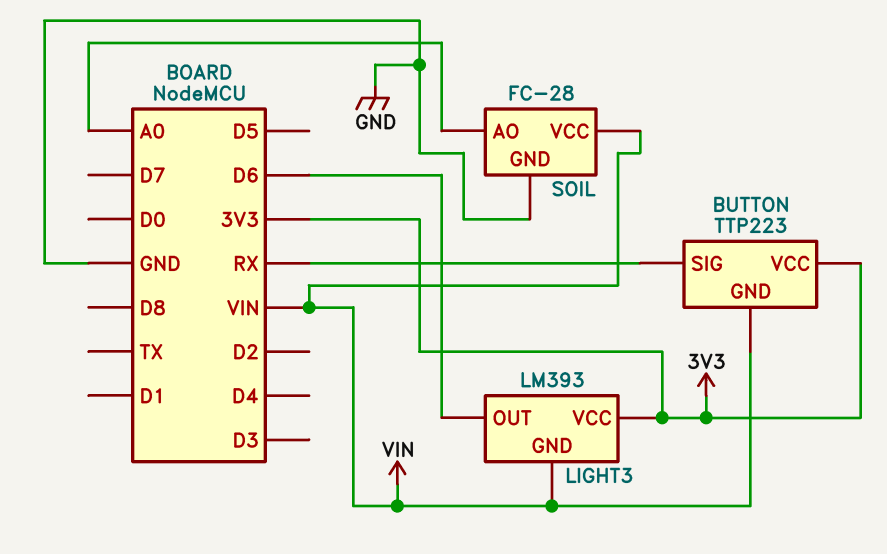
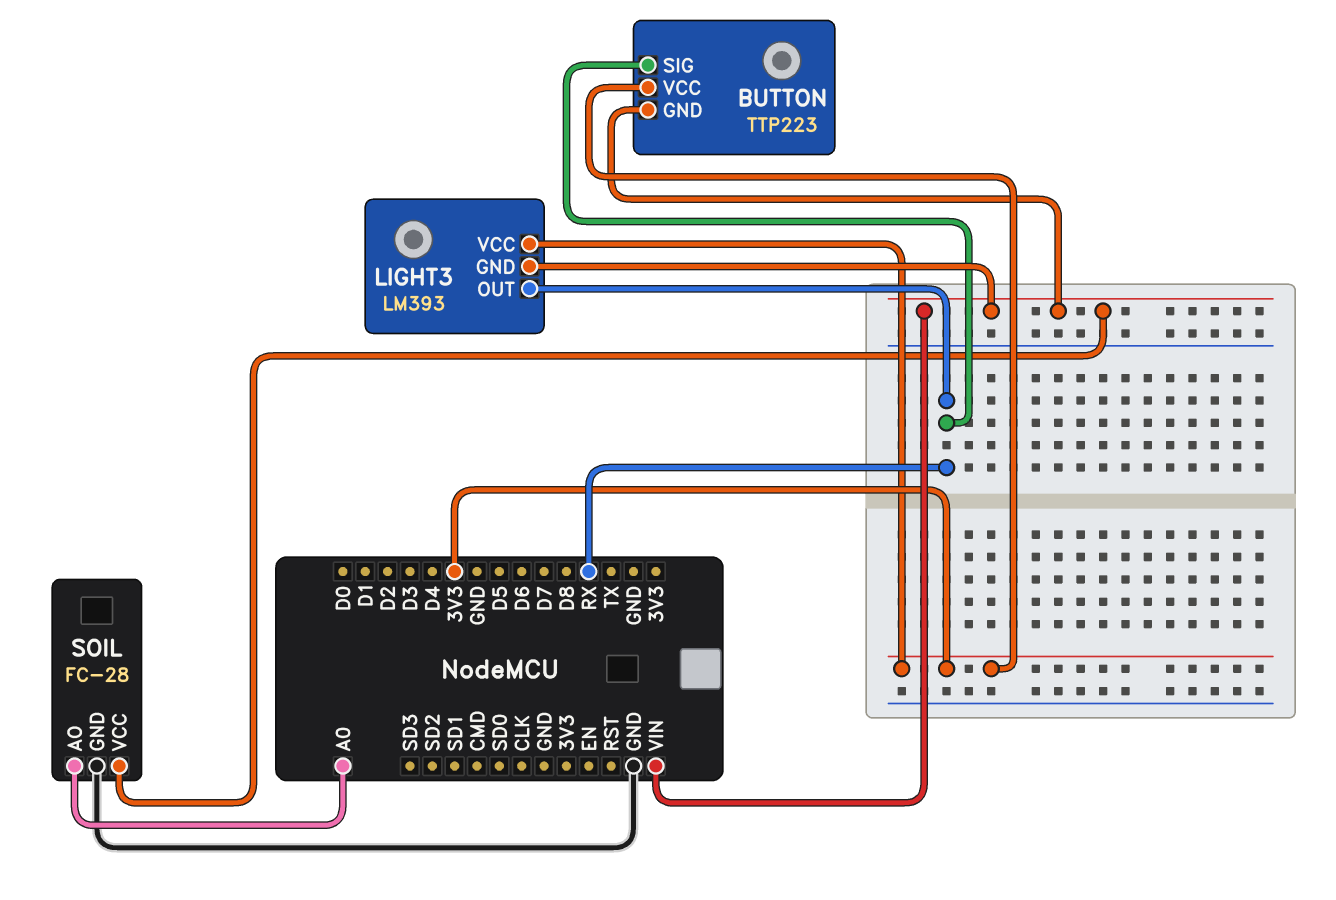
LIGHT3 pin OUT: D6 -> RX

